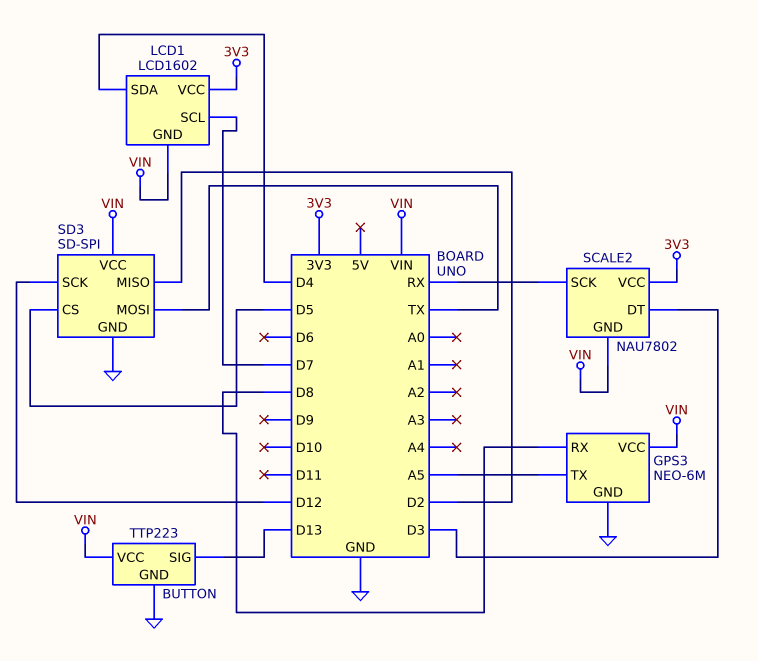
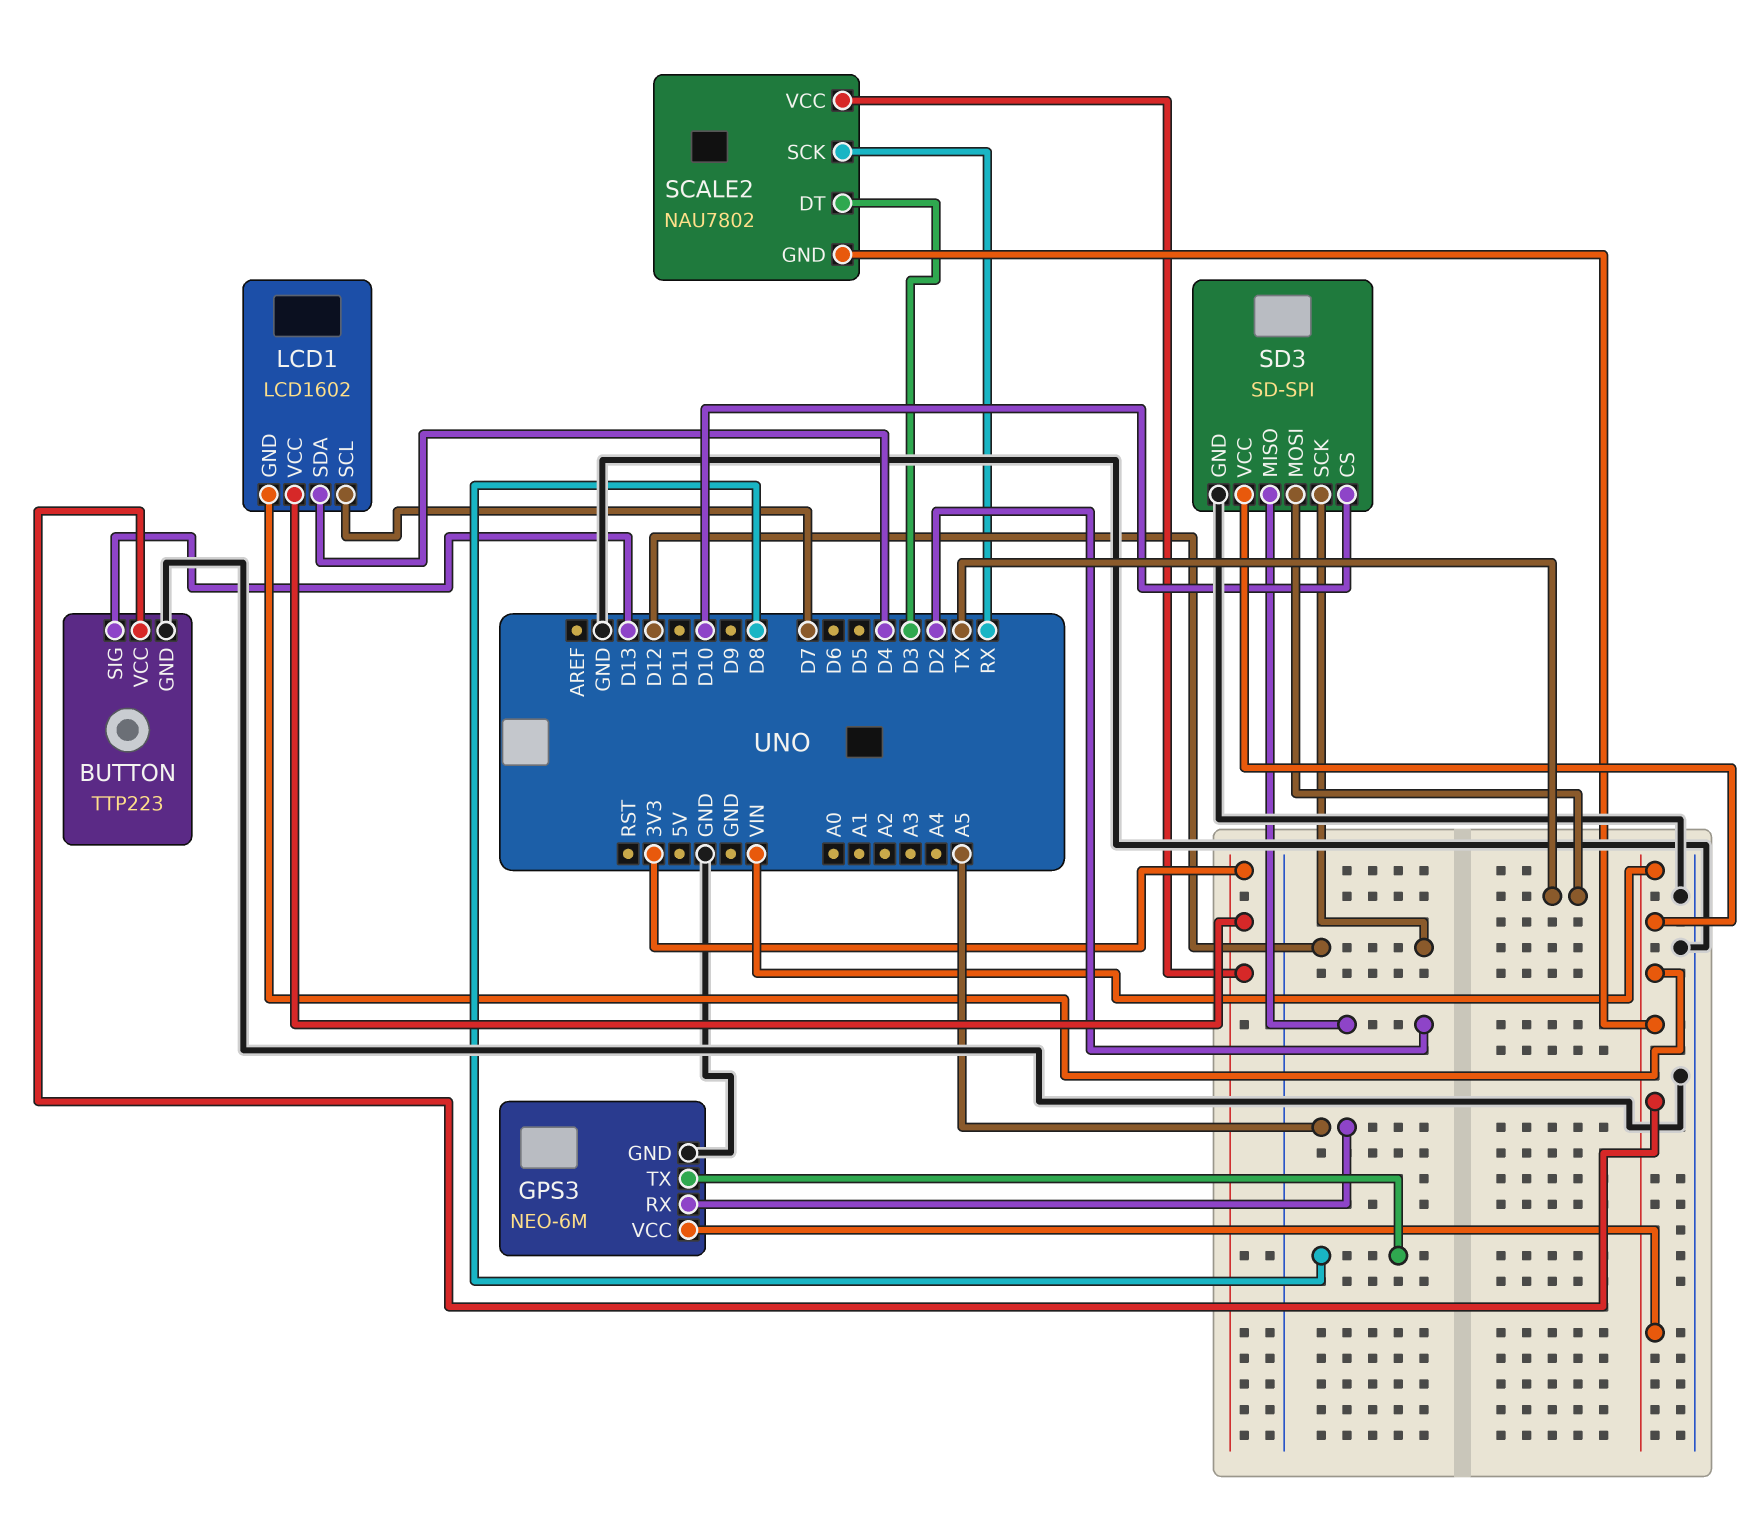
GPS3 pin RX: D8 -> A5
GPS3 pin TX: A5 -> D8
SD3 pin CS: D5 -> D10

